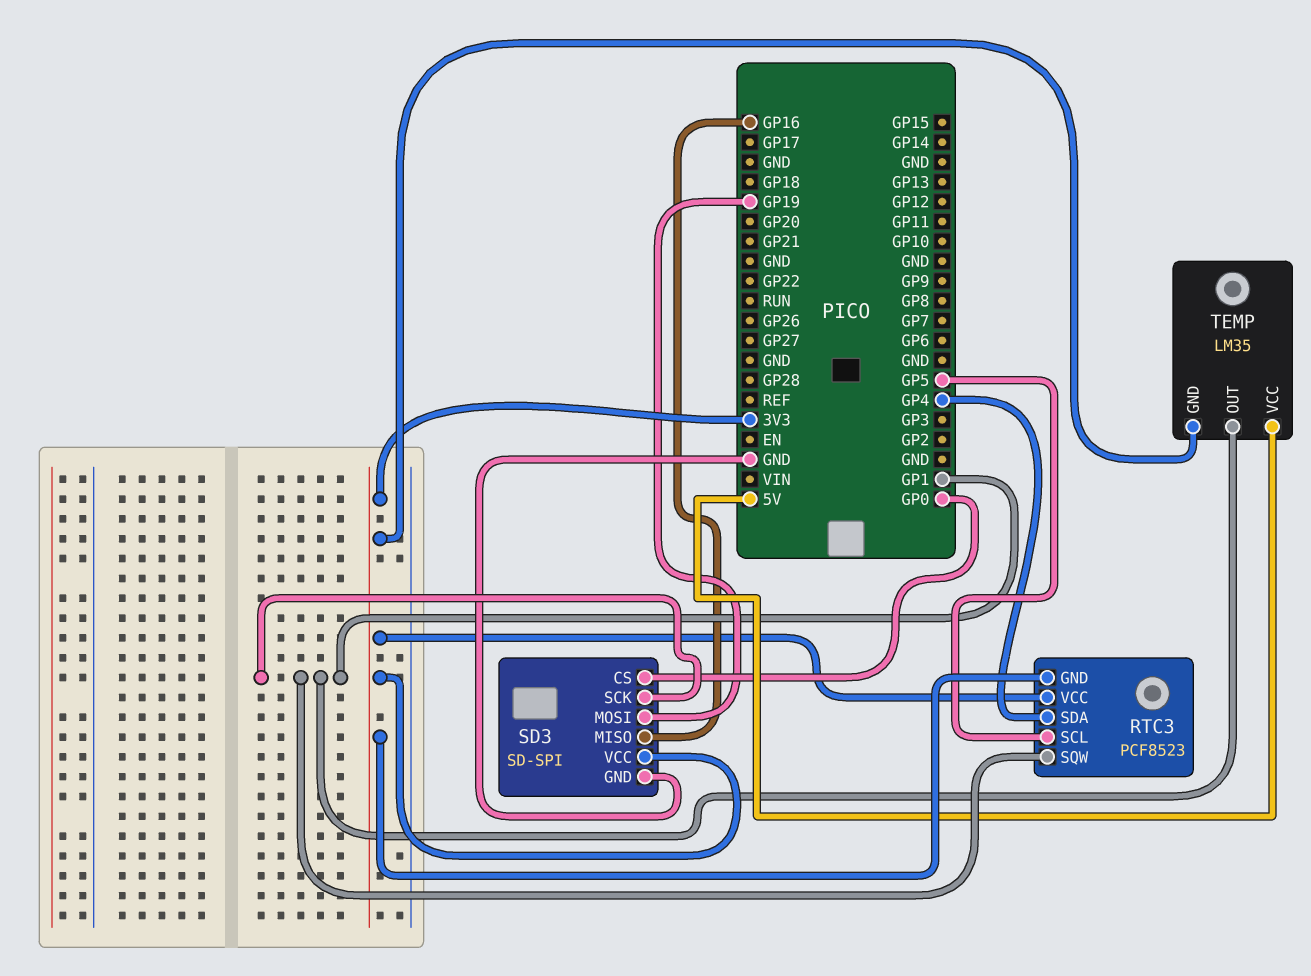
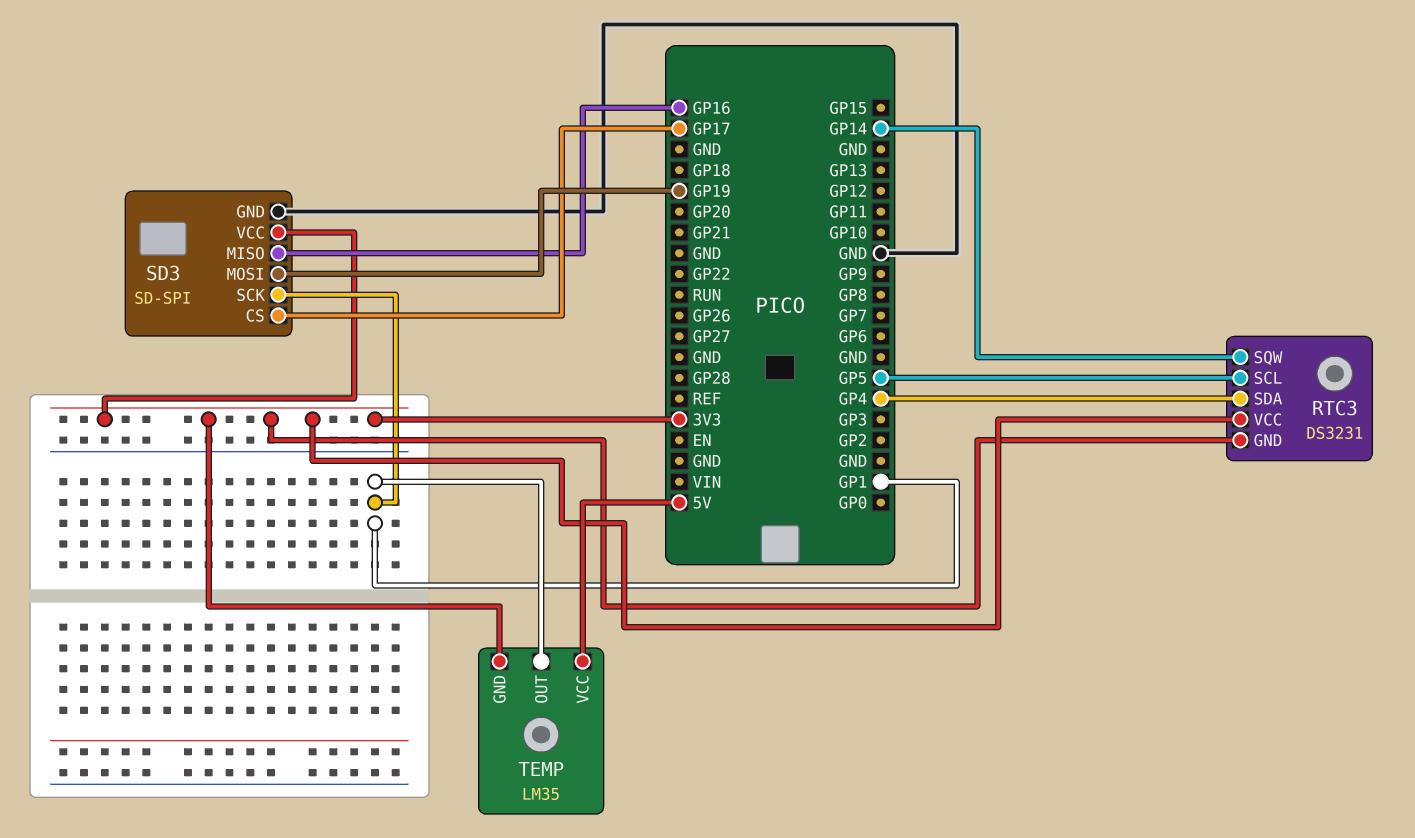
RTC3: PCF8523 -> DS3231
RTC3 pin SQW: GP1 -> GP14
SD3 pin CS: GP0 -> GP17

